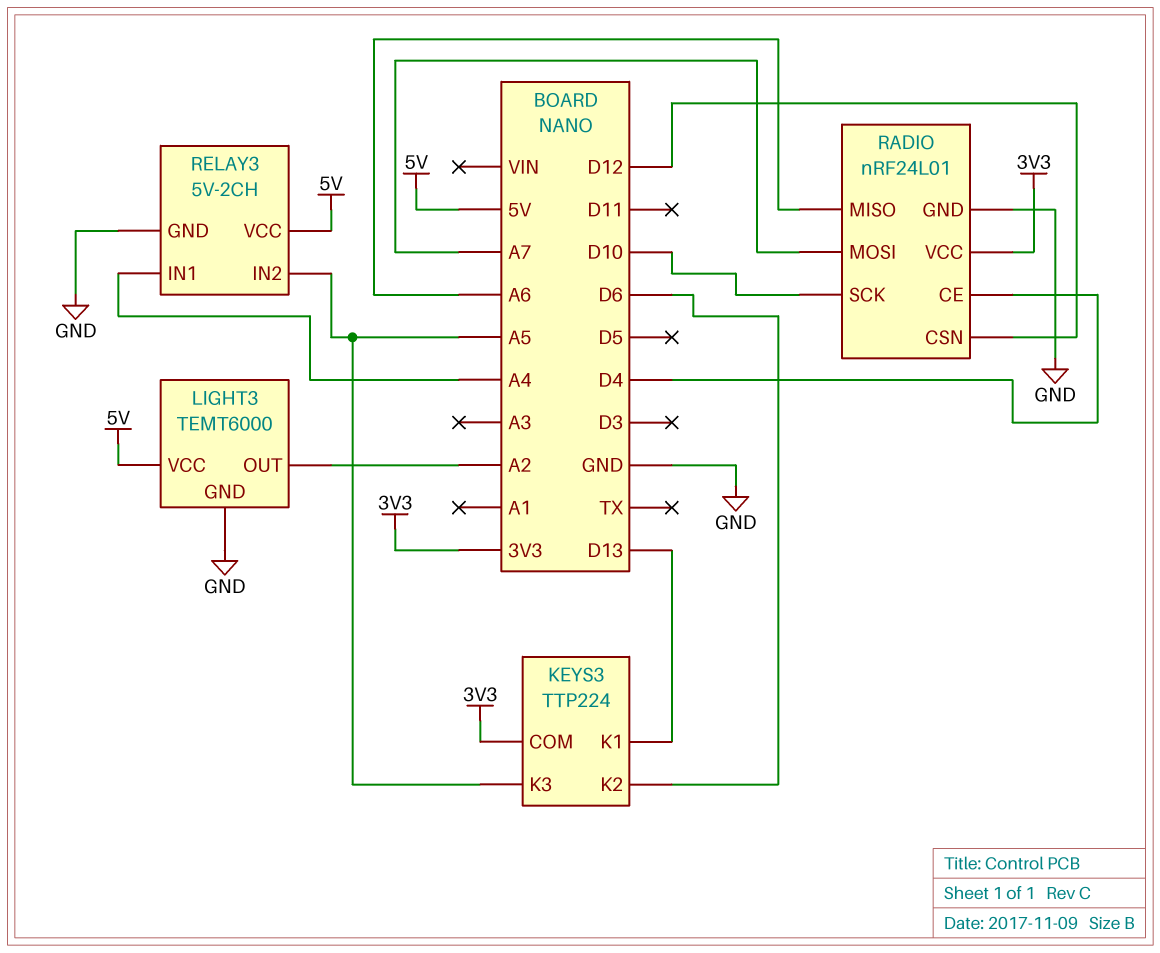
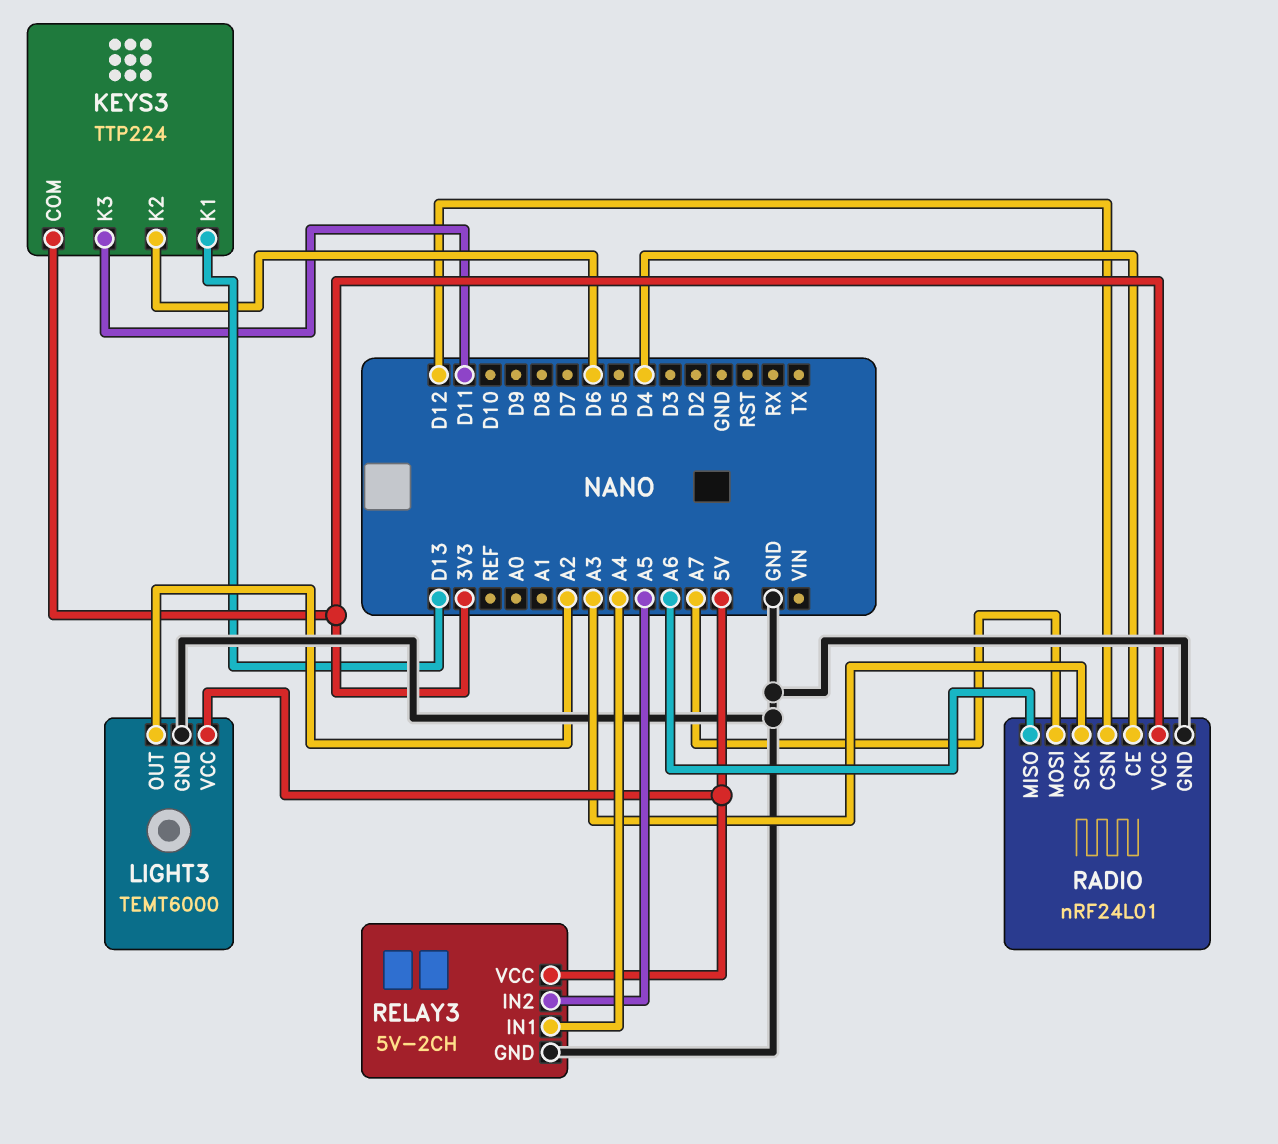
KEYS3 pin K3: A5 -> D11
RADIO pin SCK: D10 -> A3

